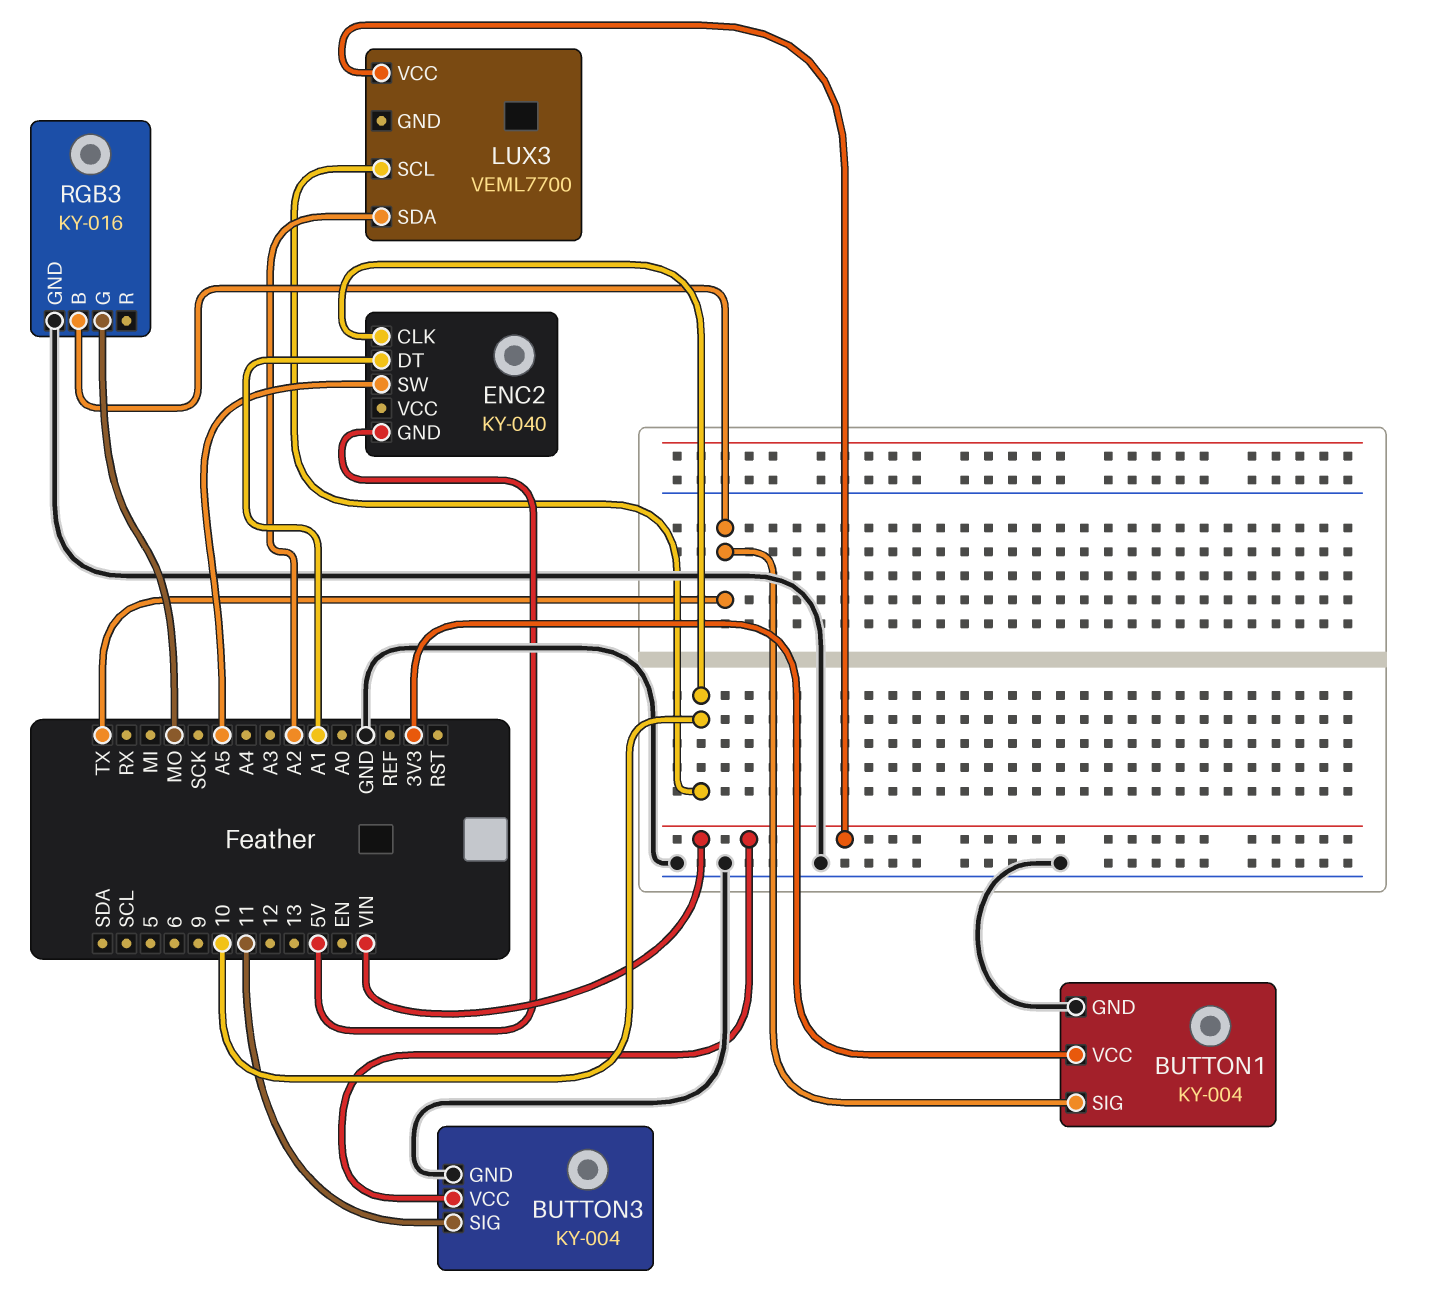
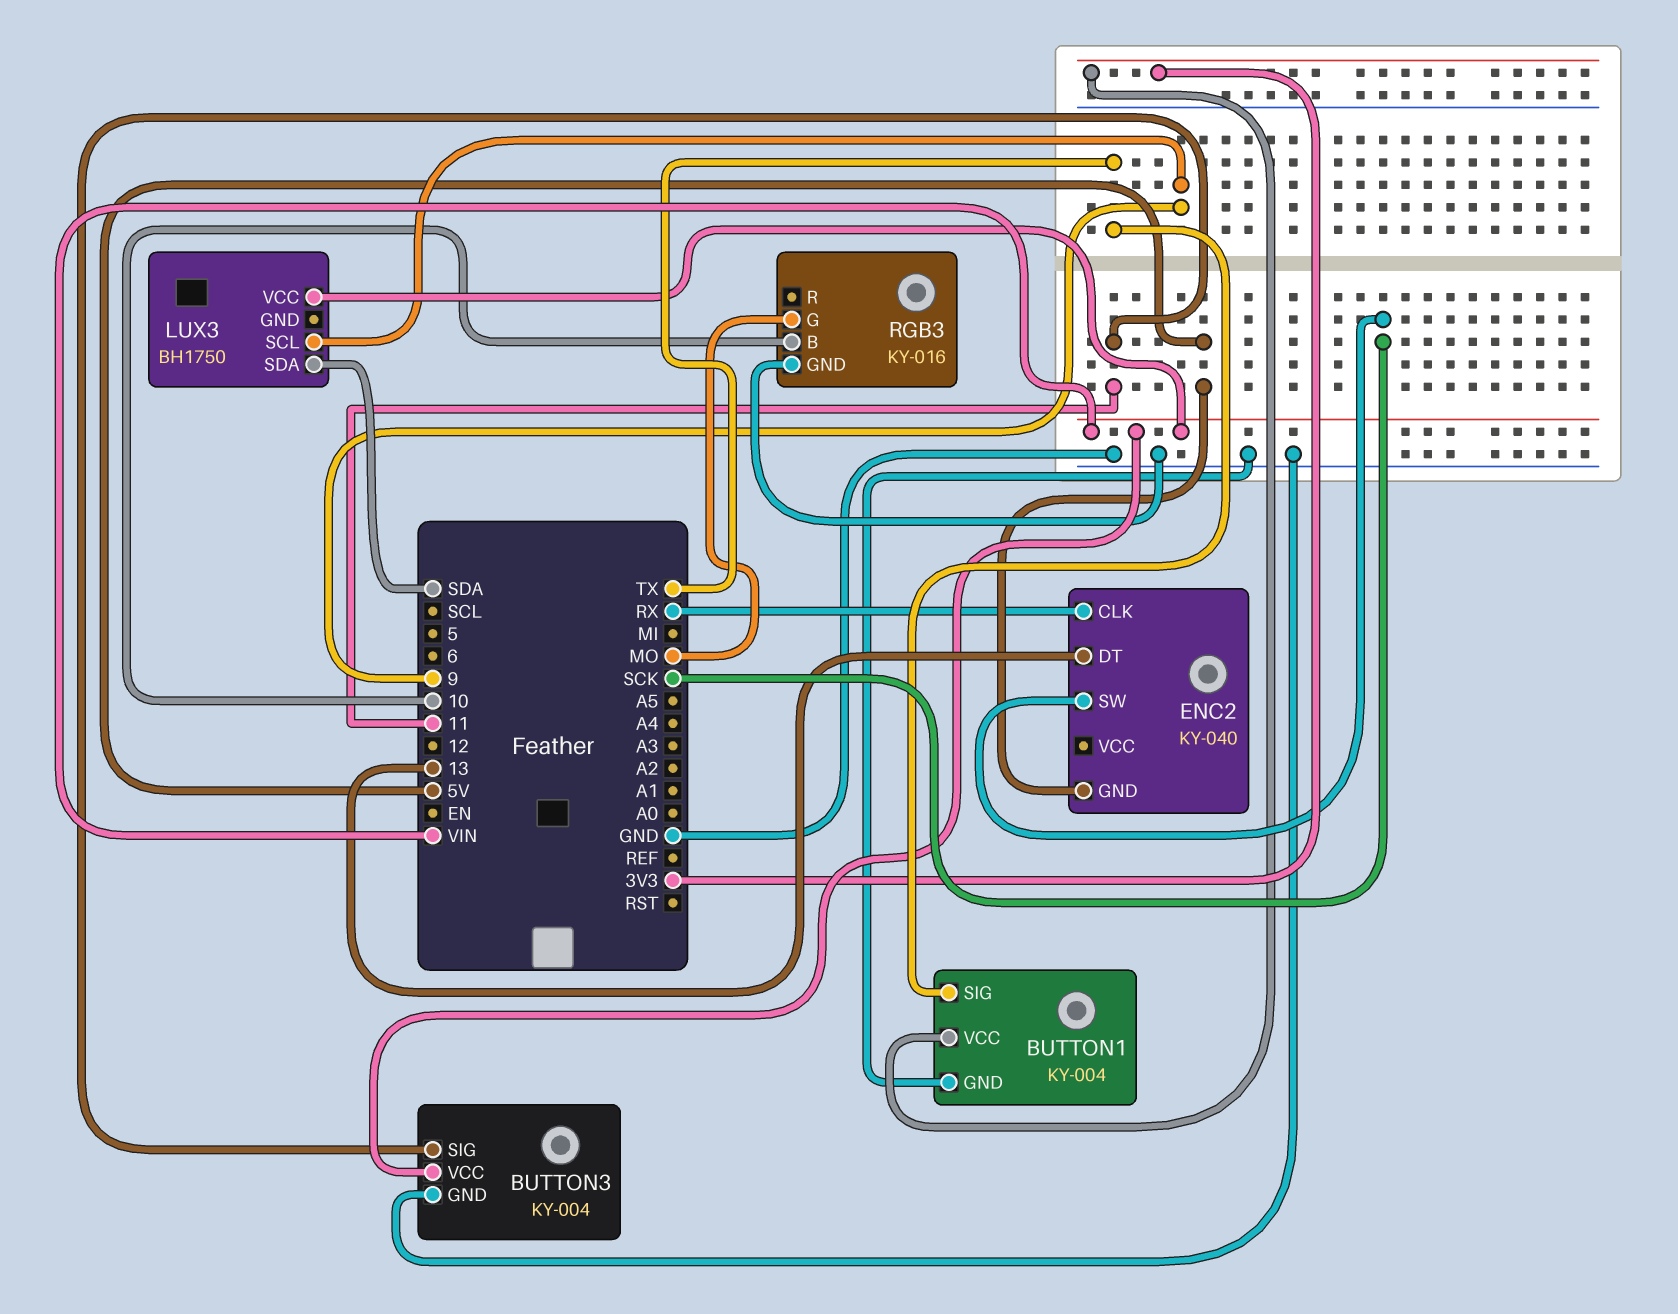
ENC2 pin CLK: 10 -> RX
ENC2 pin DT: A1 -> 13
ENC2 pin SW: A5 -> SCK
LUX3: VEML7700 -> BH1750
LUX3 pin SCL: 10 -> 9
LUX3 pin SDA: A2 -> SDA
RGB3 pin B: TX -> 10

